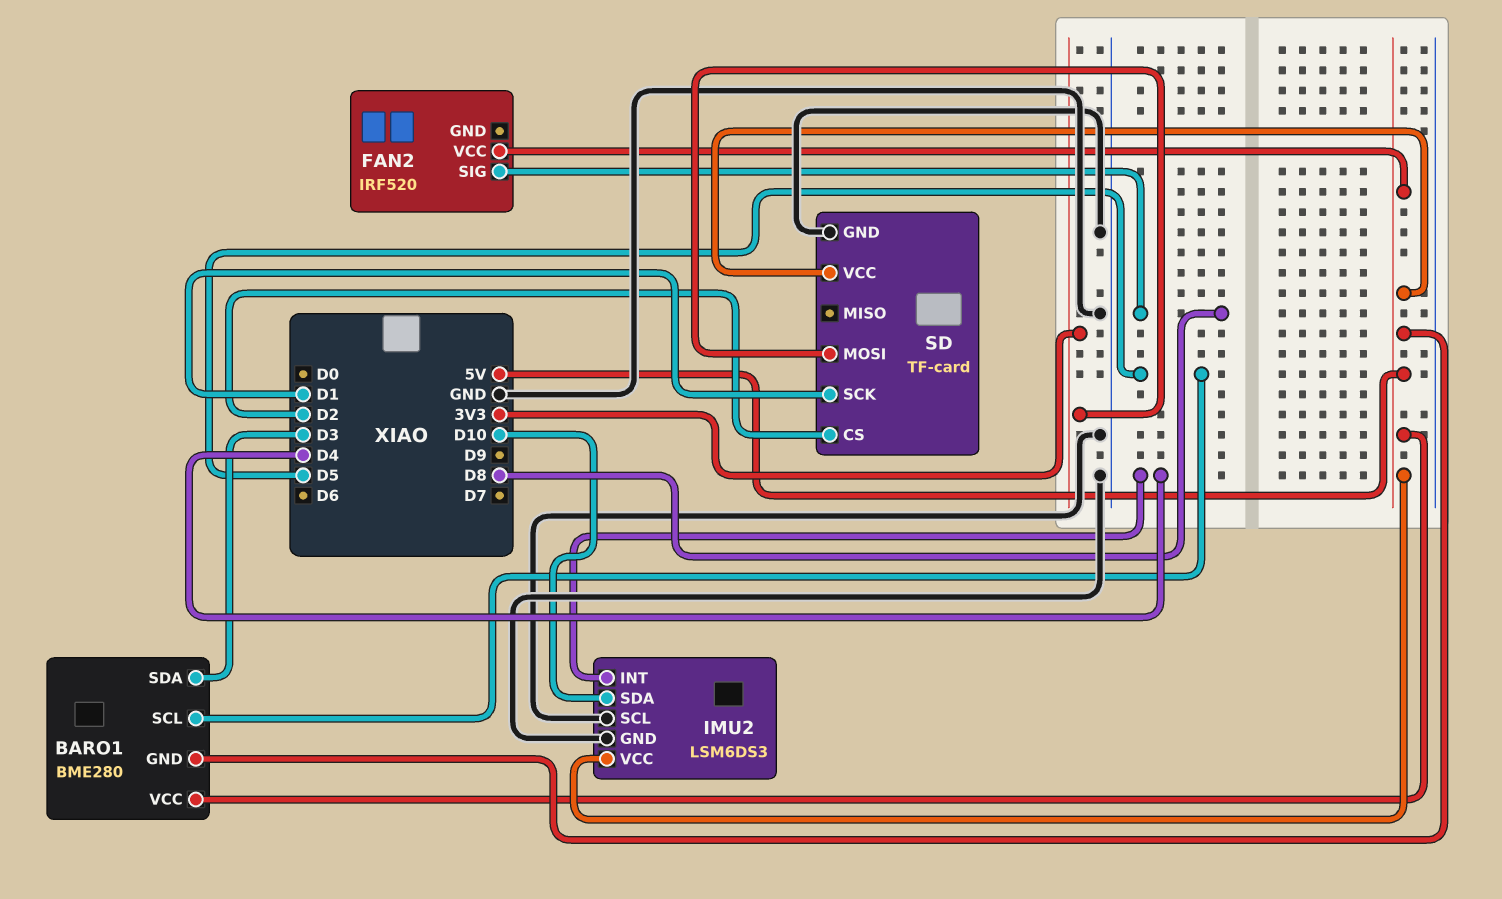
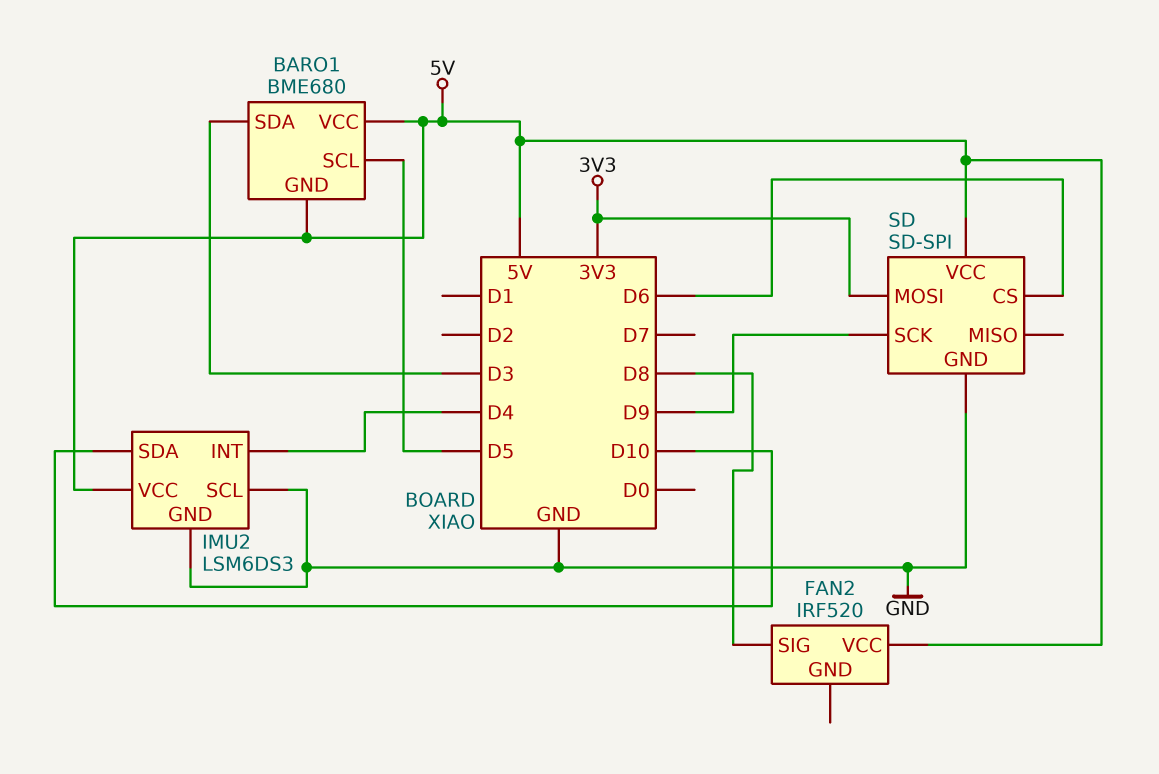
BARO1: BME280 -> BME680
SD: TF-card -> SD-SPI
SD pin CS: D2 -> D6
SD pin SCK: D1 -> D9

